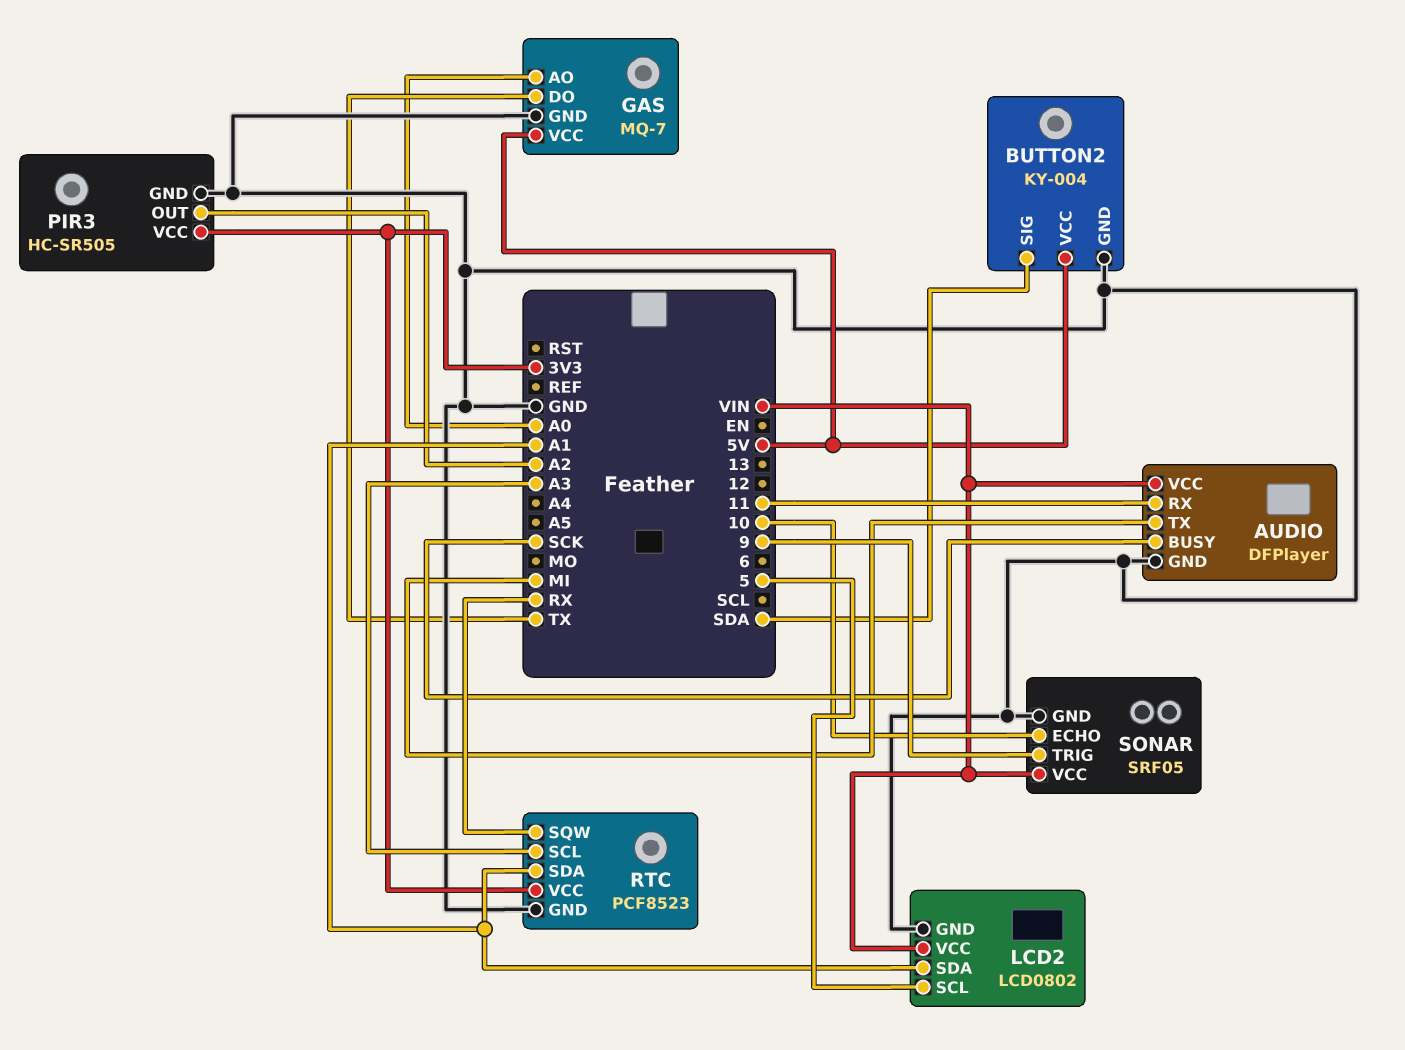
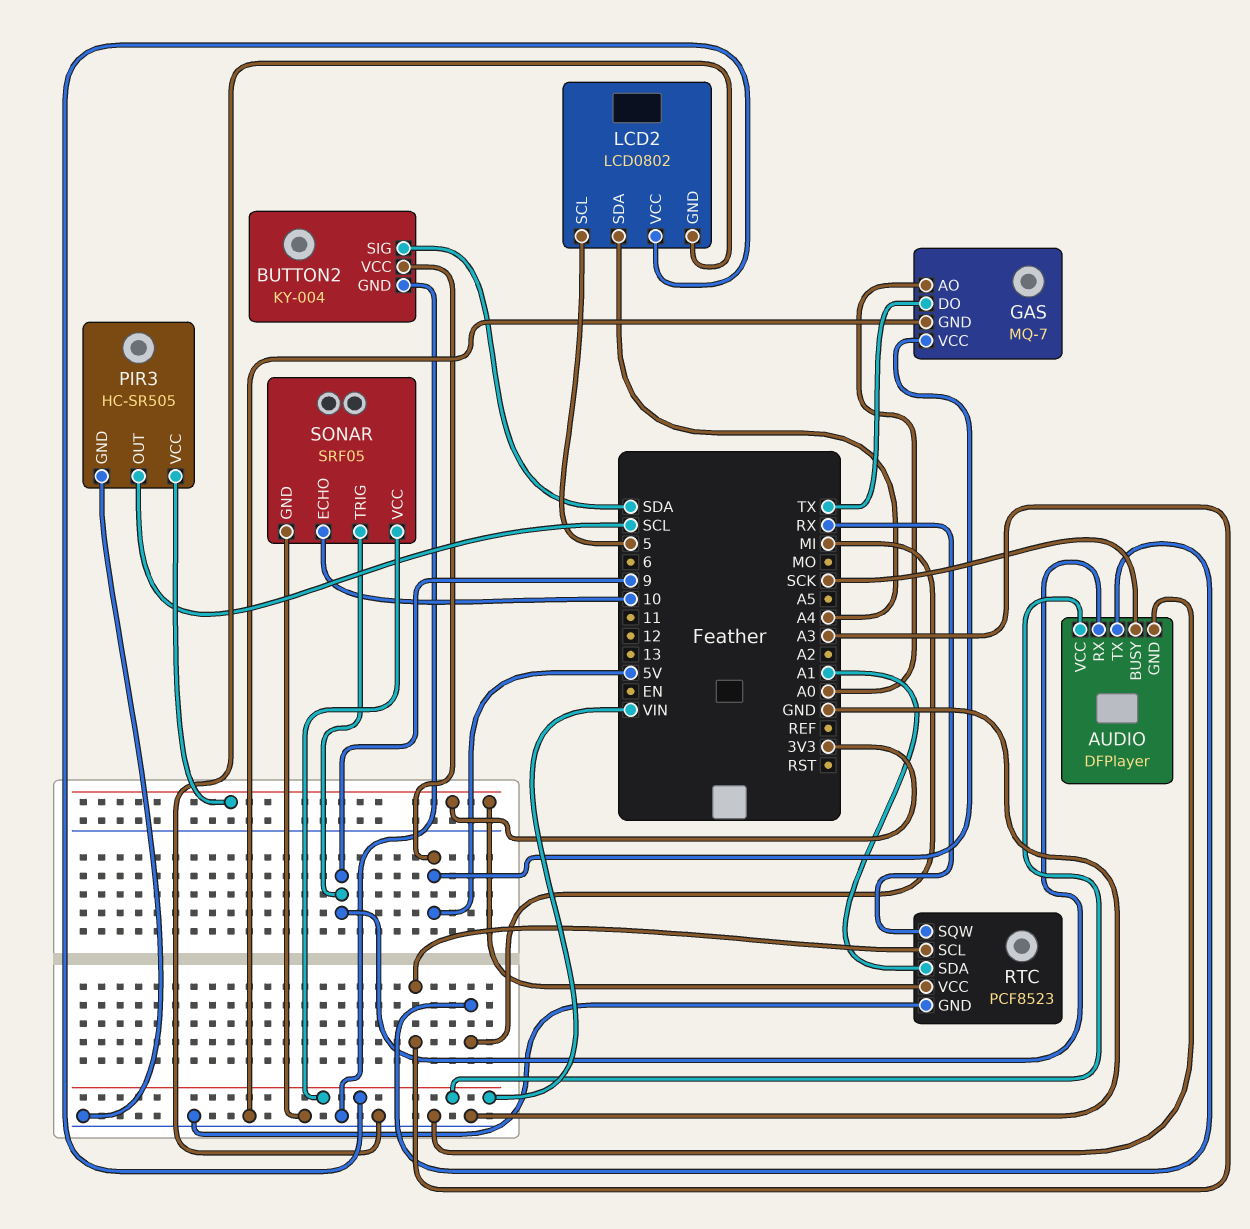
AUDIO pin RX: 11 -> 9
LCD2 pin SDA: A1 -> A4
PIR3 pin OUT: A2 -> SCL

